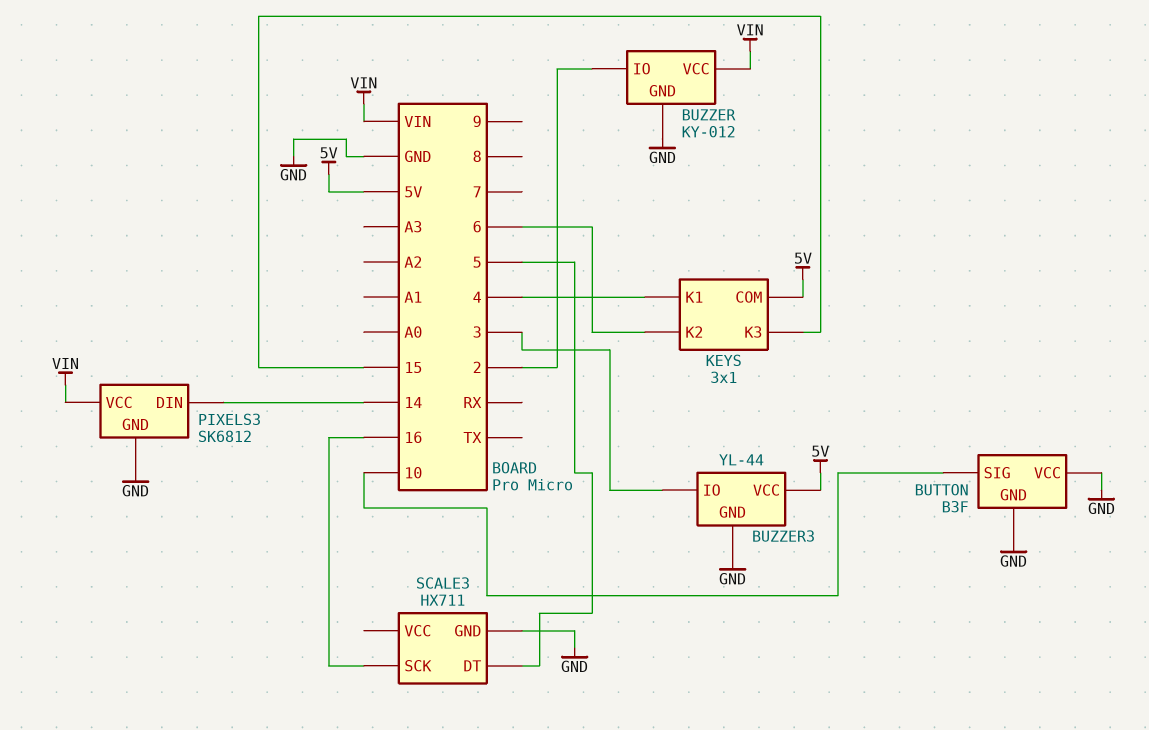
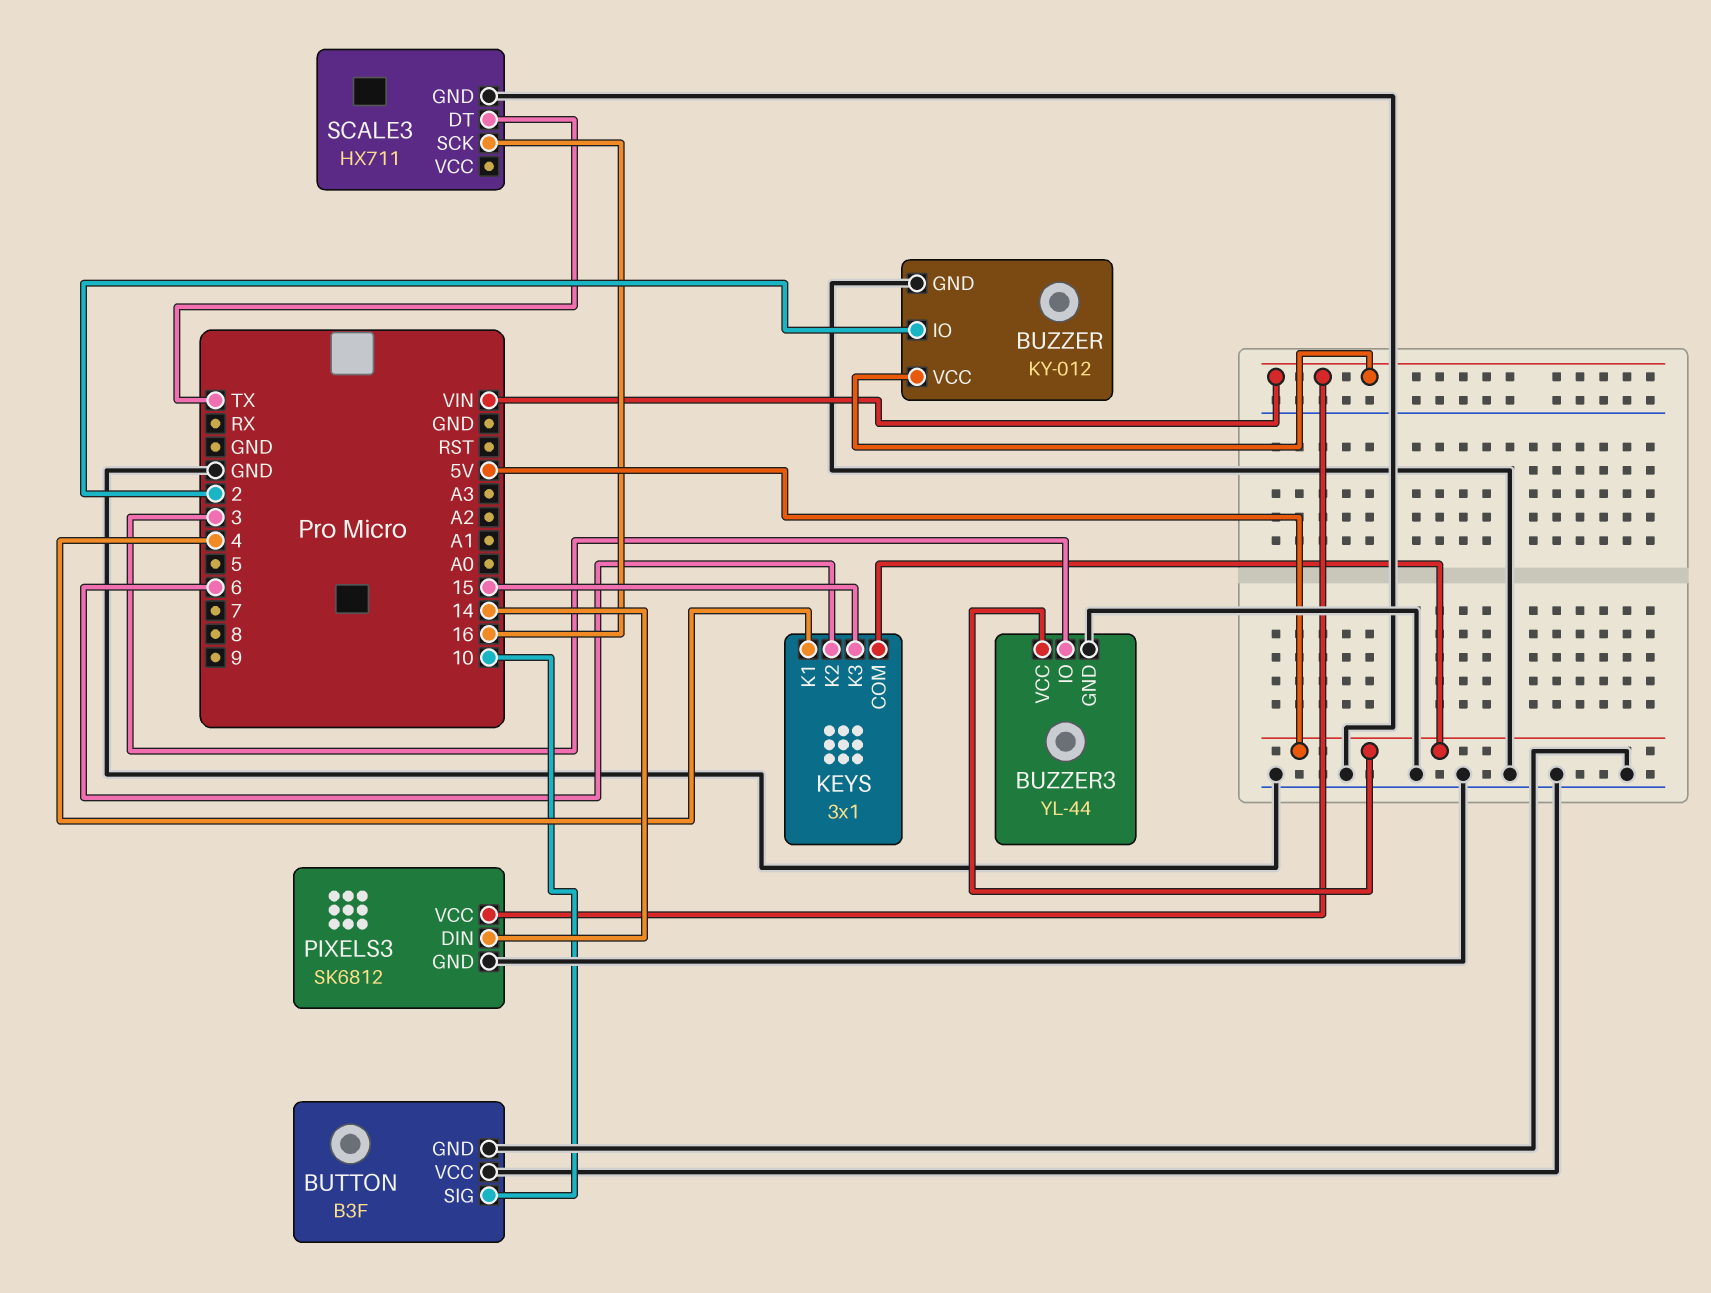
SCALE3 pin DT: 5 -> TX

